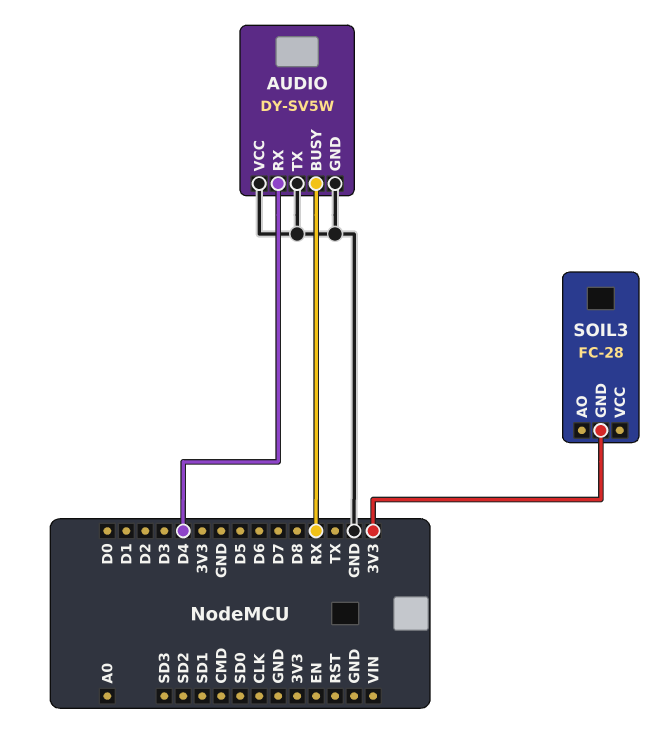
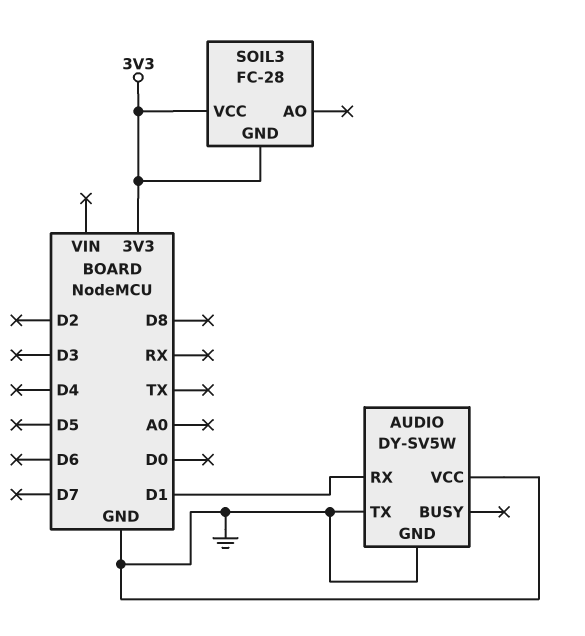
AUDIO pin BUSY: RX -> none
AUDIO pin RX: D4 -> D1
SOIL3 pin VCC: none -> 3V3

